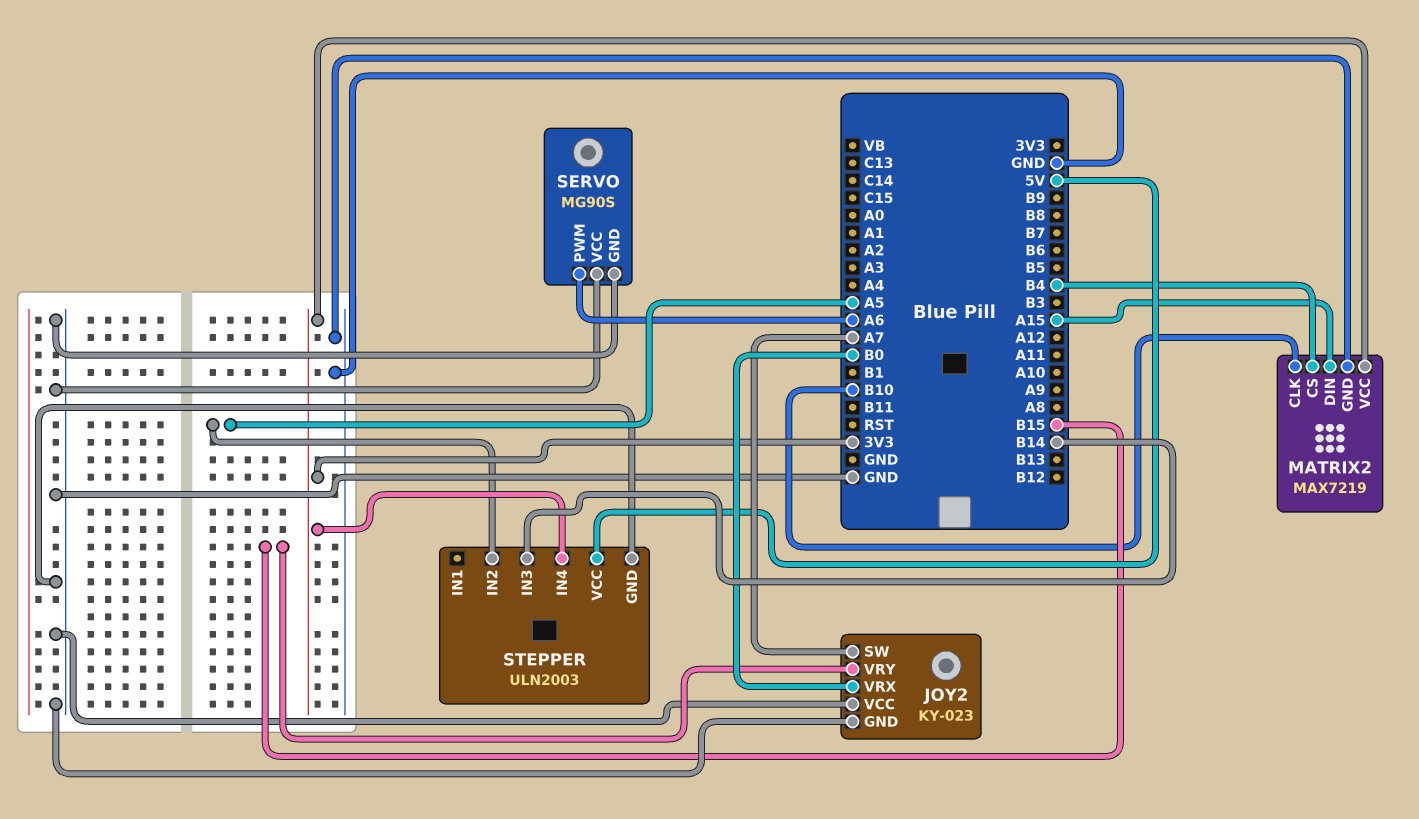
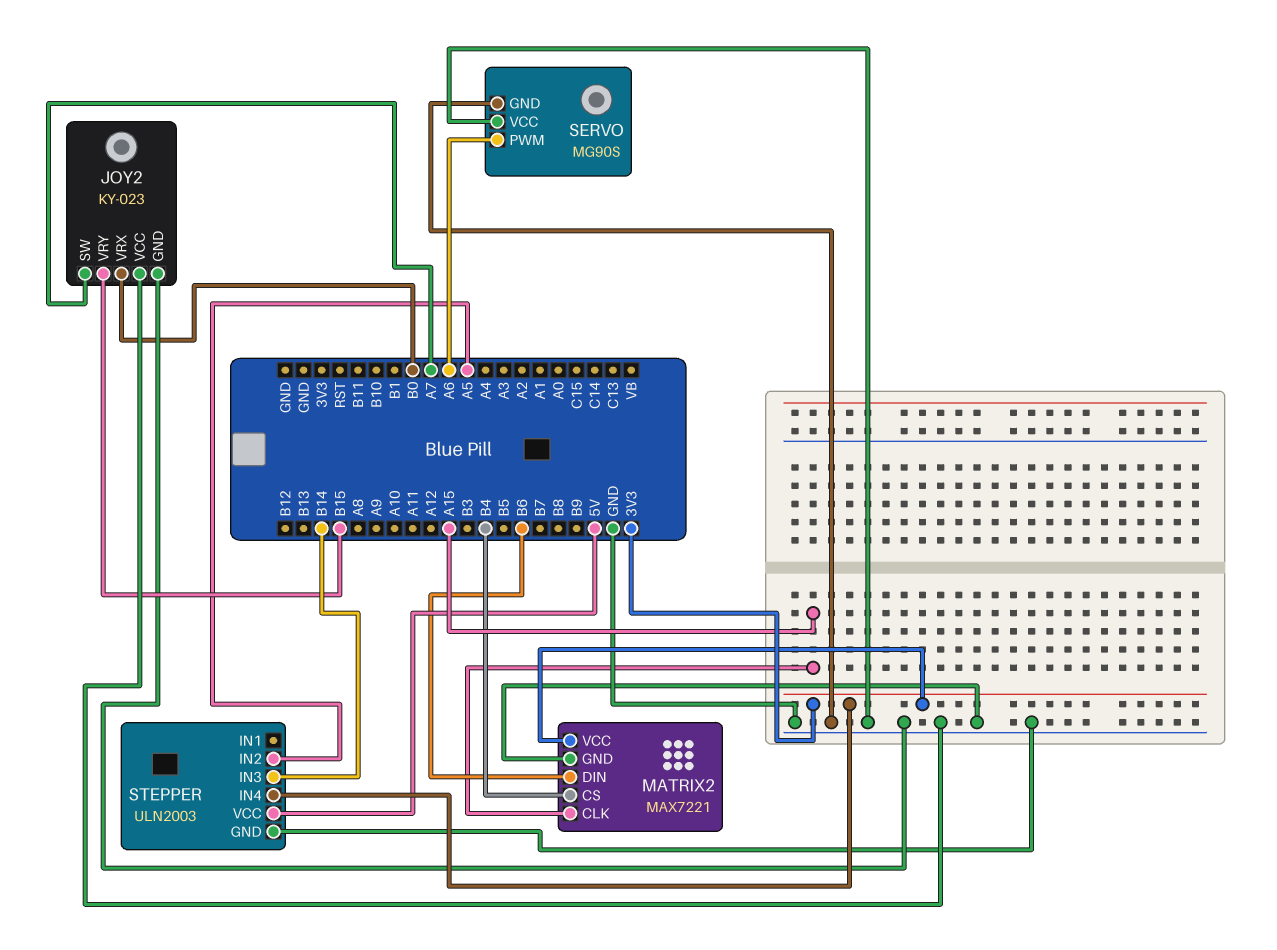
MATRIX2: MAX7219 -> MAX7221
MATRIX2 pin CLK: B10 -> A15
MATRIX2 pin DIN: A15 -> B6

